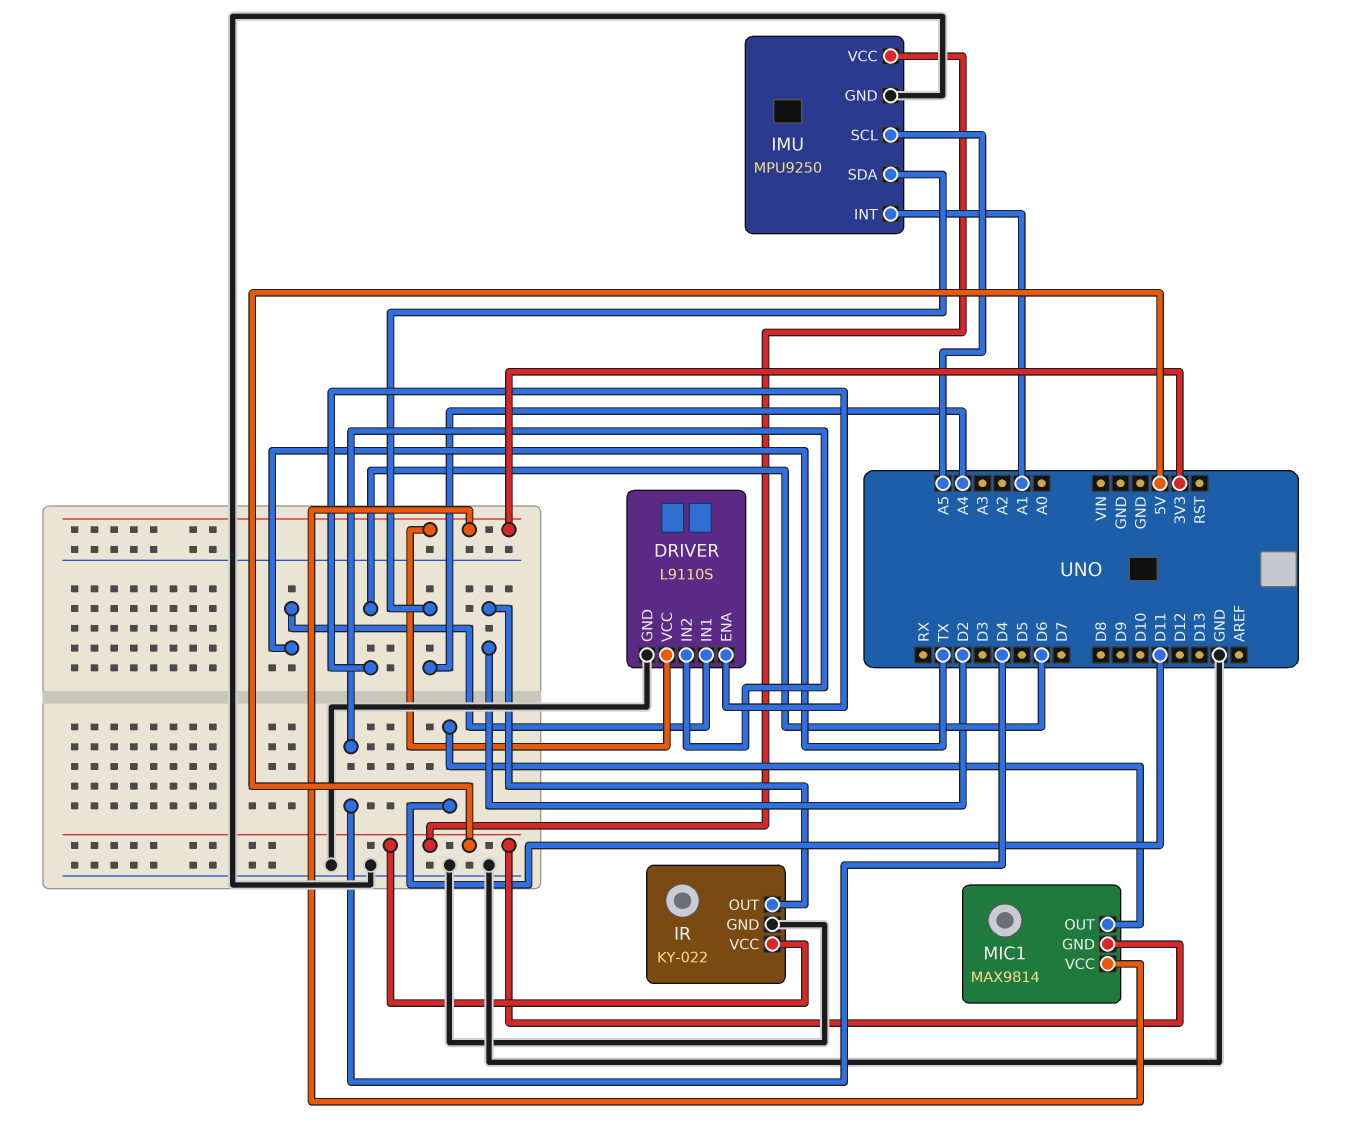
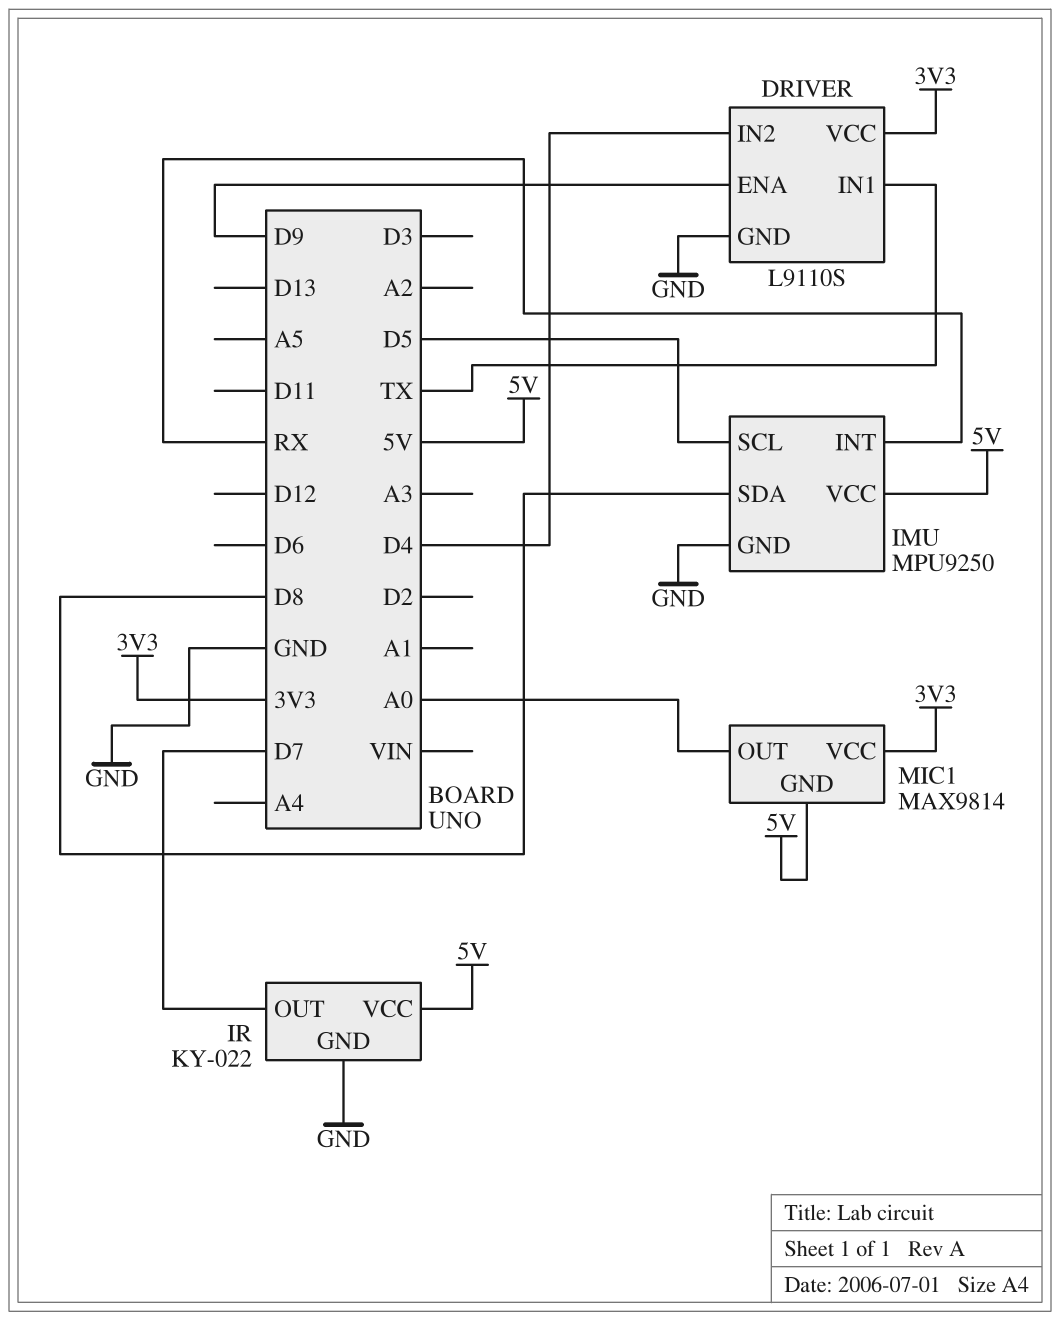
DRIVER pin ENA: D6 -> D9
IMU pin INT: A1 -> RX
IMU pin SCL: A5 -> D5
IMU pin SDA: A4 -> D8
IR pin OUT: D2 -> D7
MIC1 pin OUT: D11 -> A0

